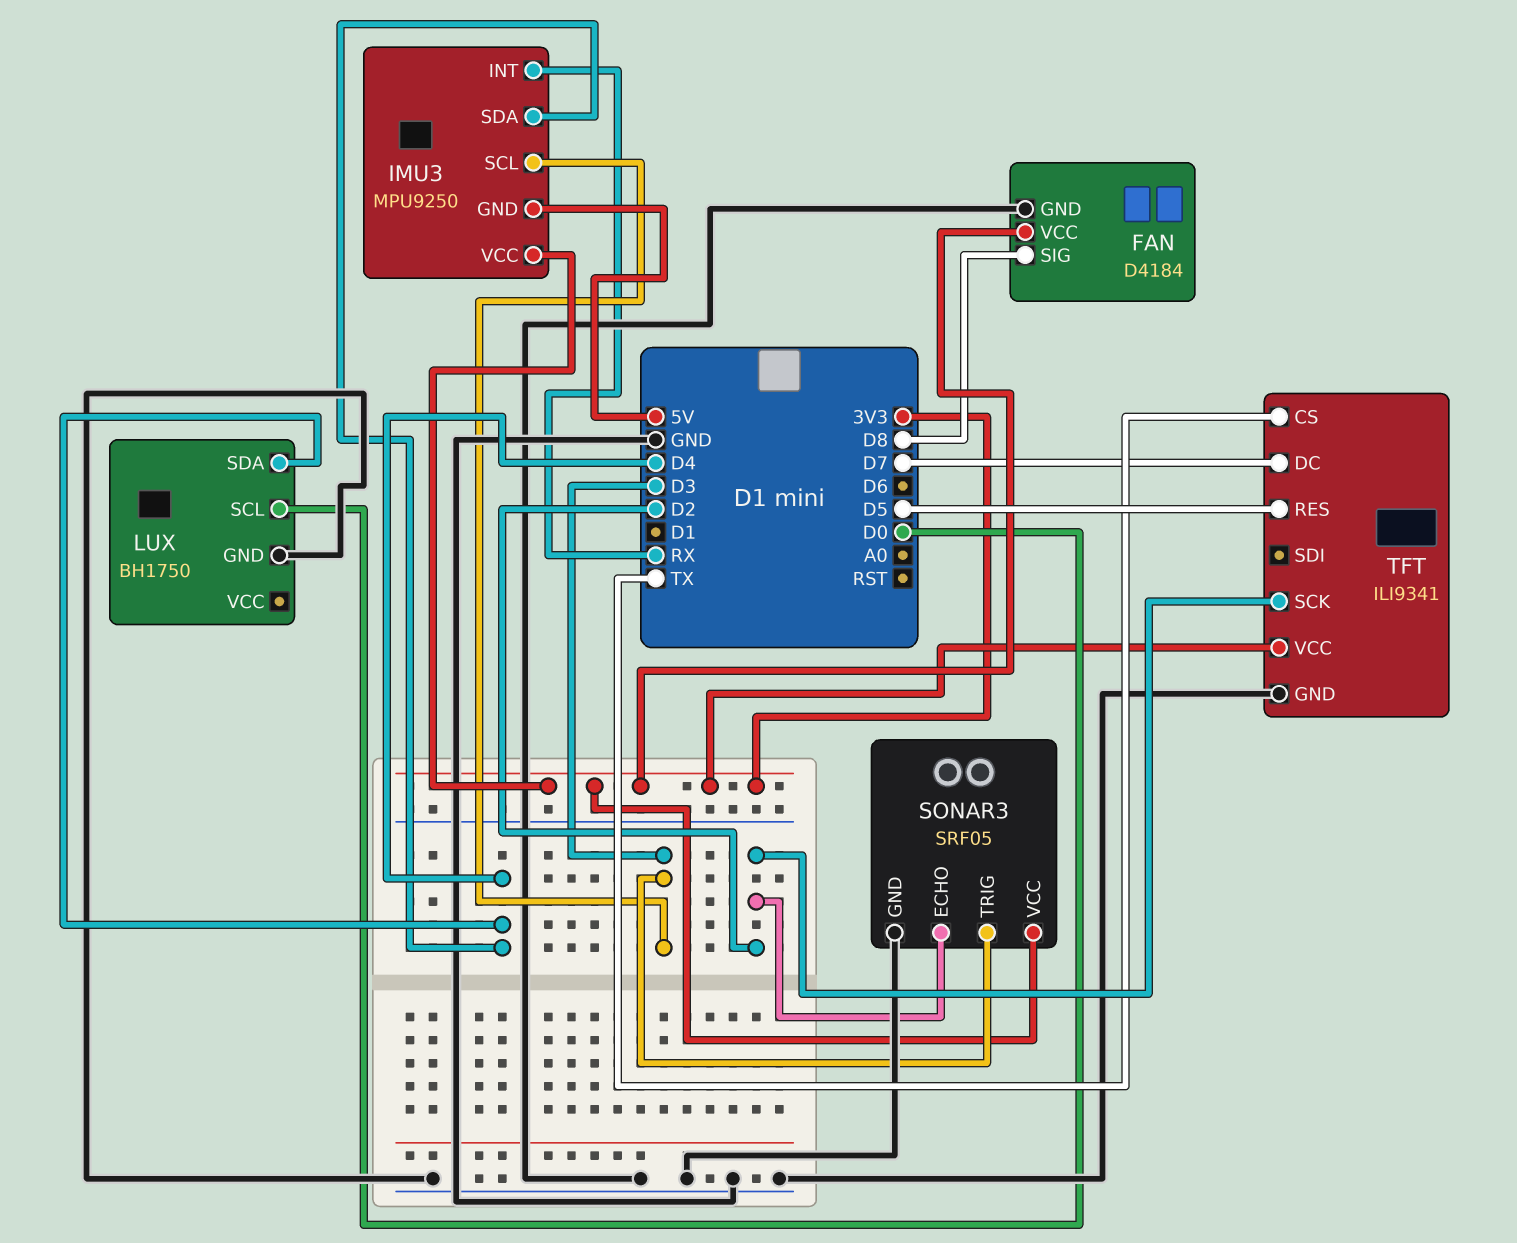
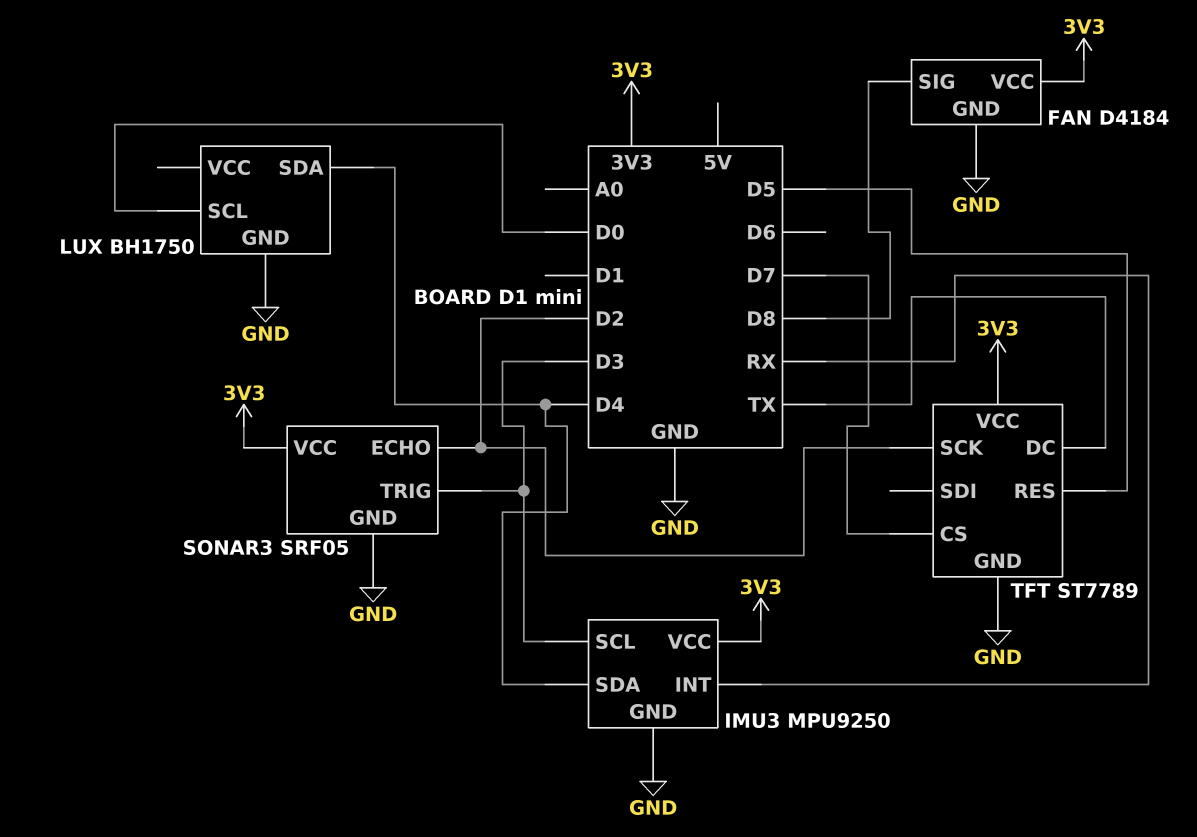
IMU3 pin GND: 5V -> GND
TFT: ILI9341 -> ST7789
TFT pin CS: TX -> D7
TFT pin DC: D7 -> TX

